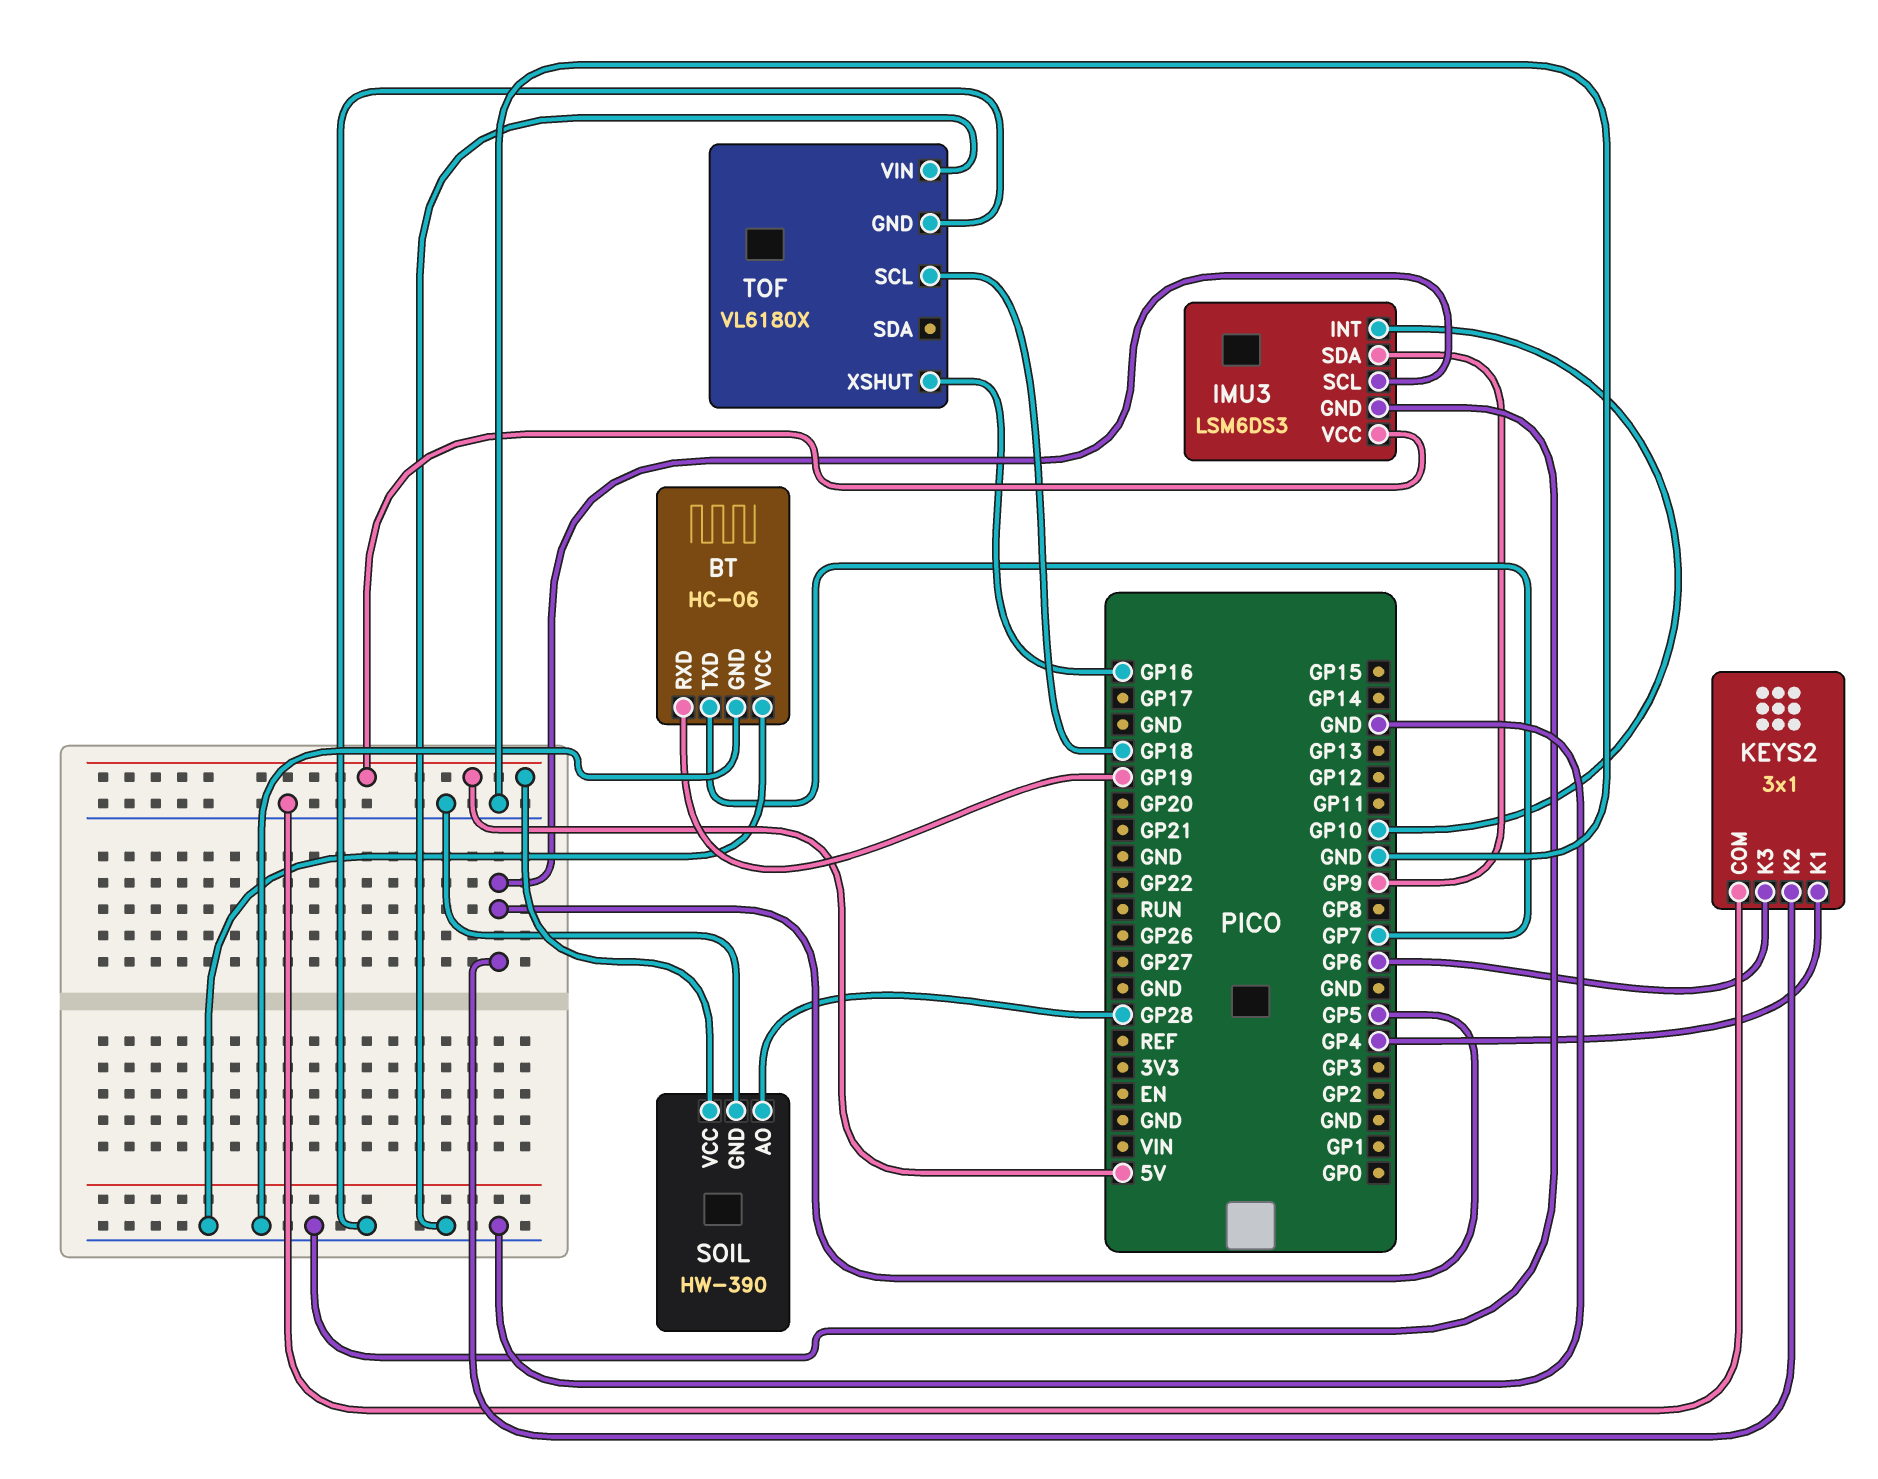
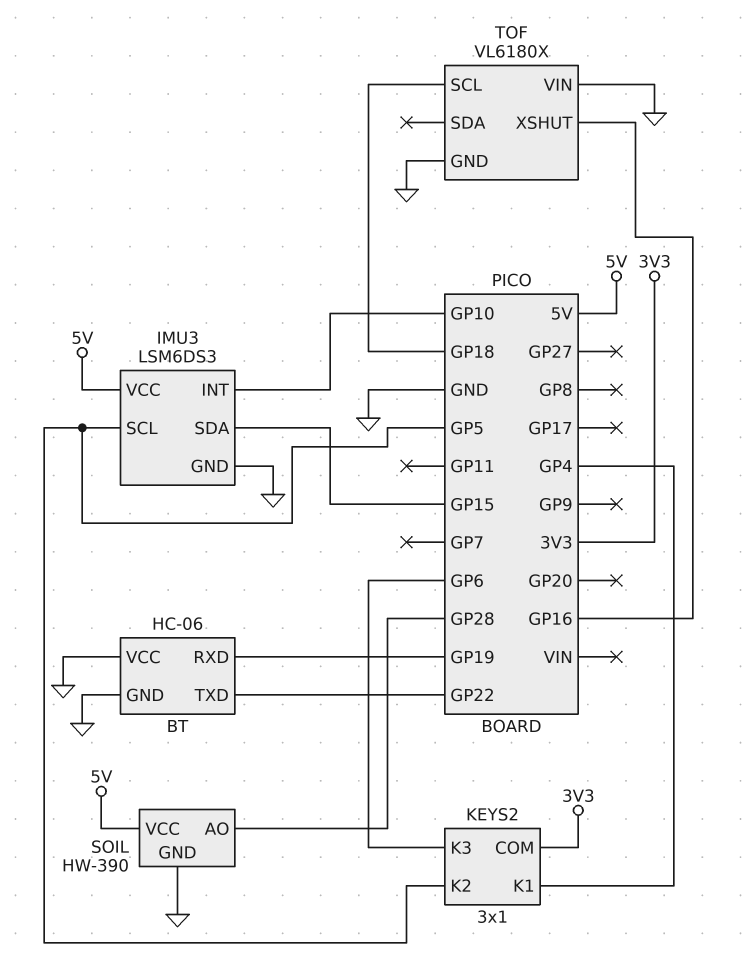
BT pin TXD: GP7 -> GP22
IMU3 pin SDA: GP9 -> GP15
KEYS2 pin COM: GND -> 3V3

